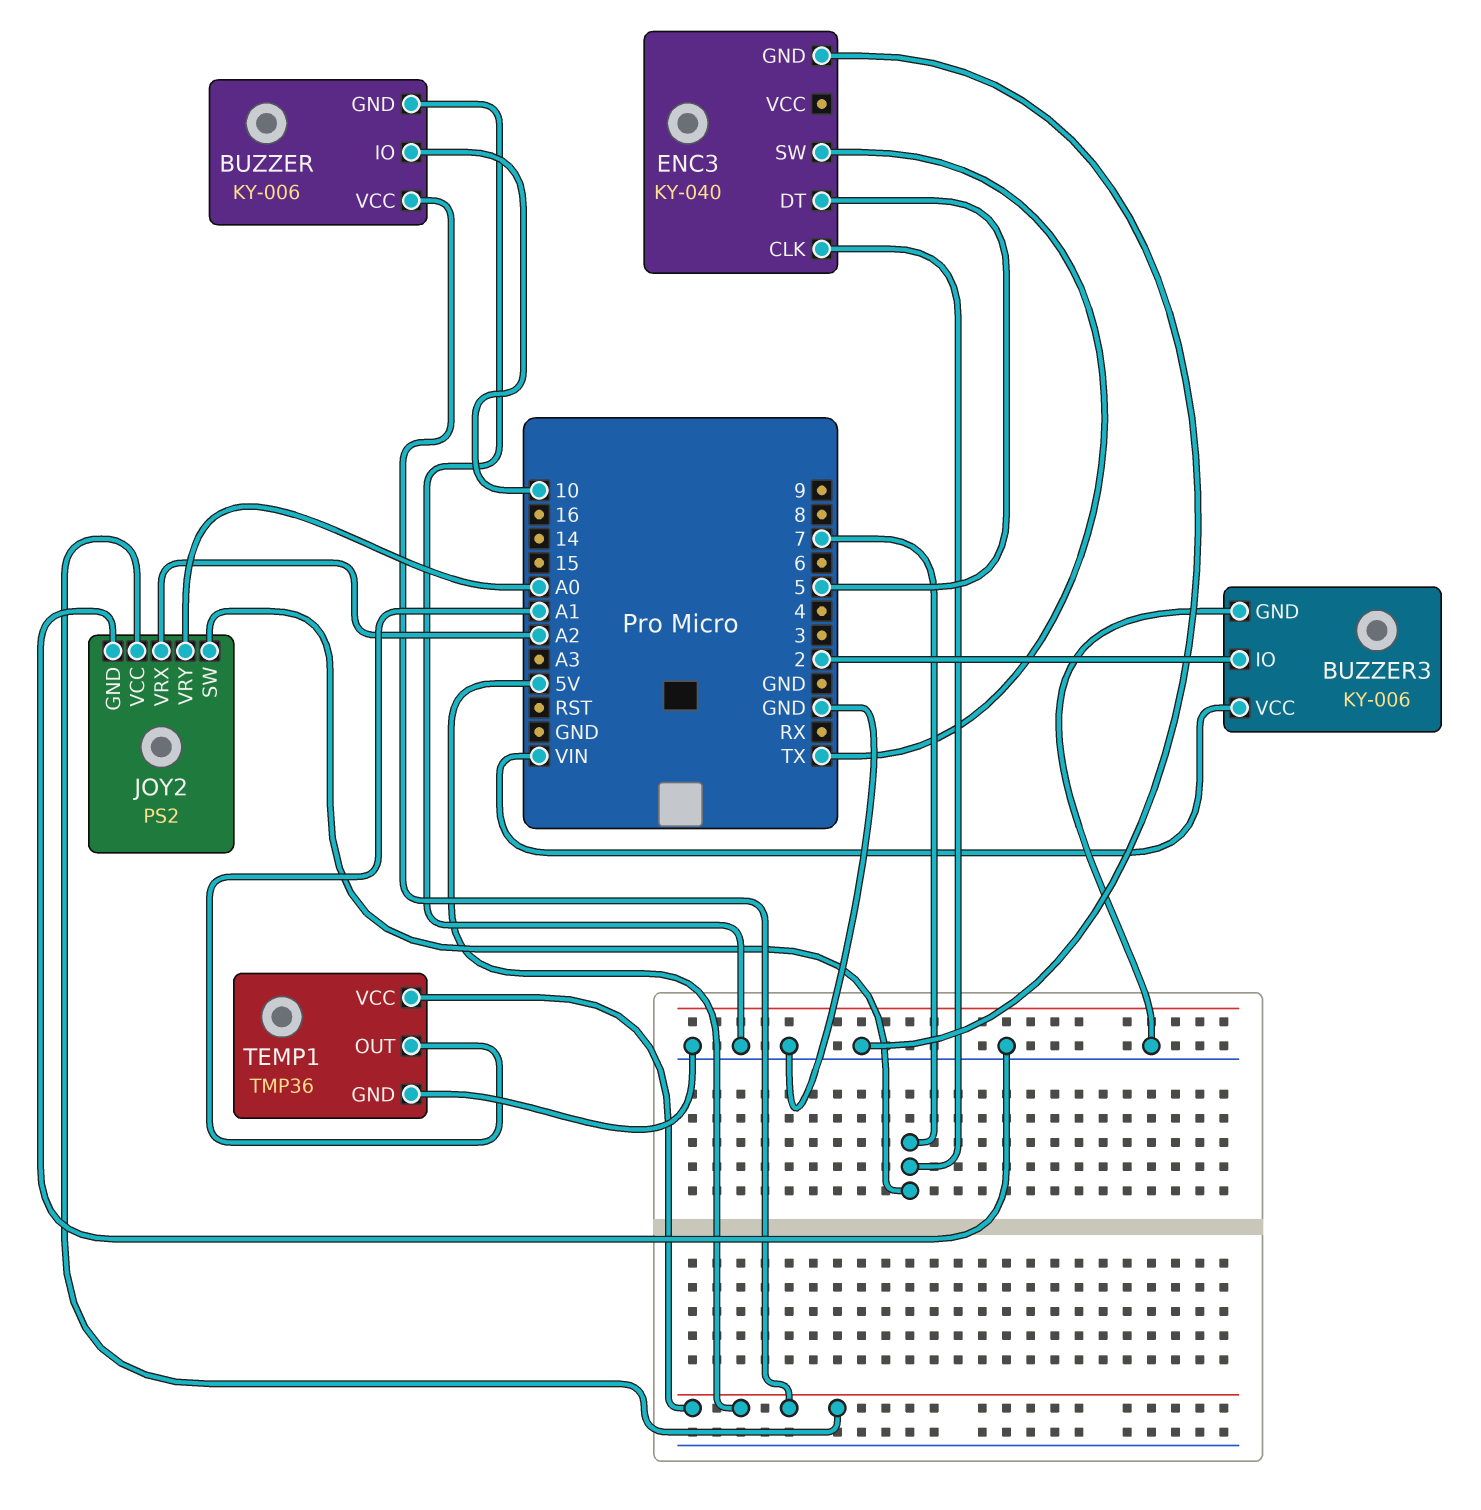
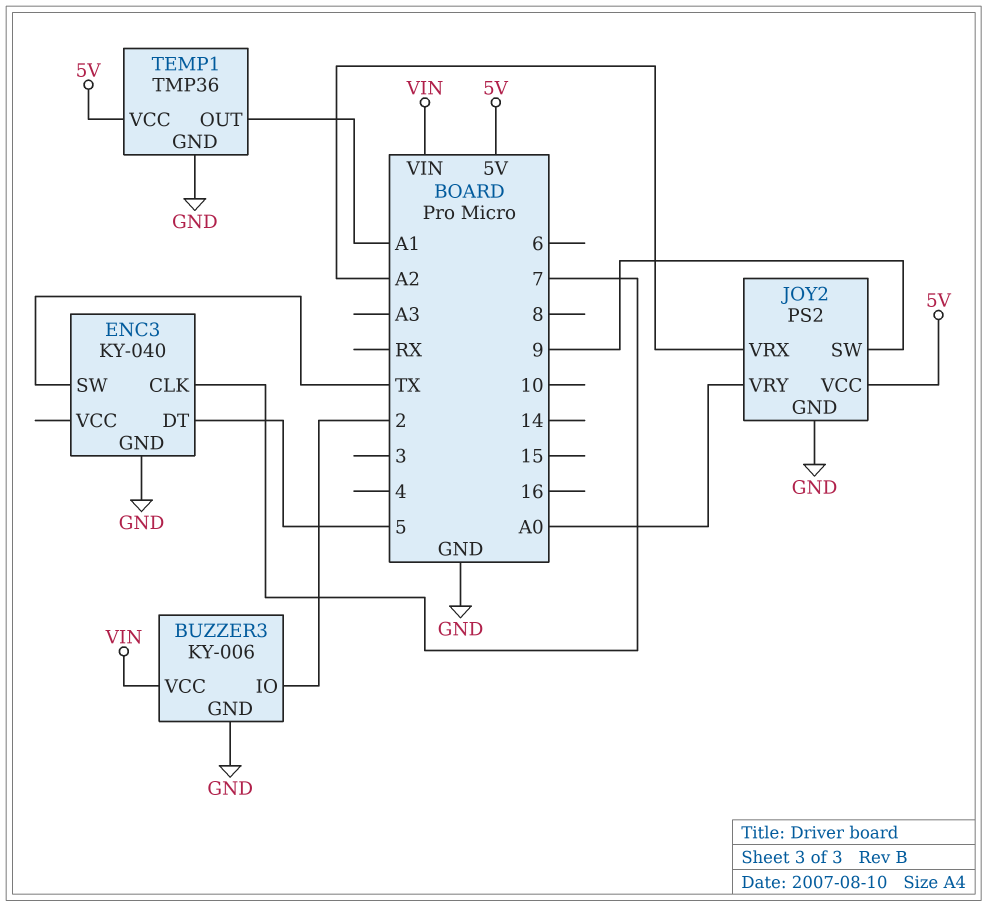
BUZZER: KY-006 -> none
BUZZER pin GND: GND -> none
BUZZER pin IO: 10 -> none
BUZZER pin VCC: 5V -> none
JOY2 pin SW: 7 -> 9

